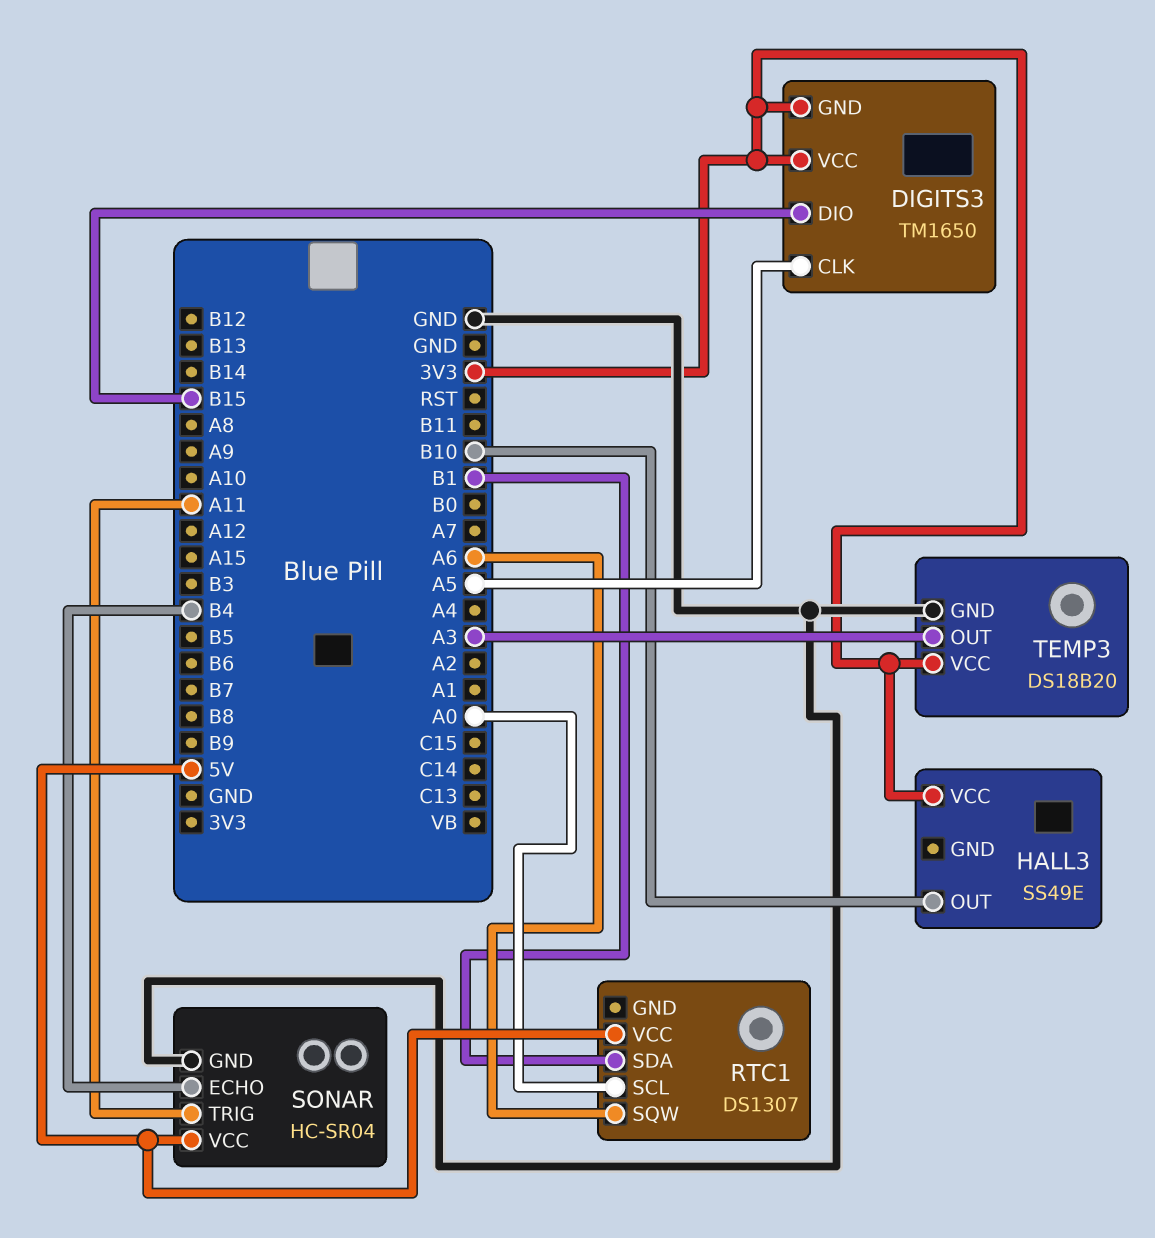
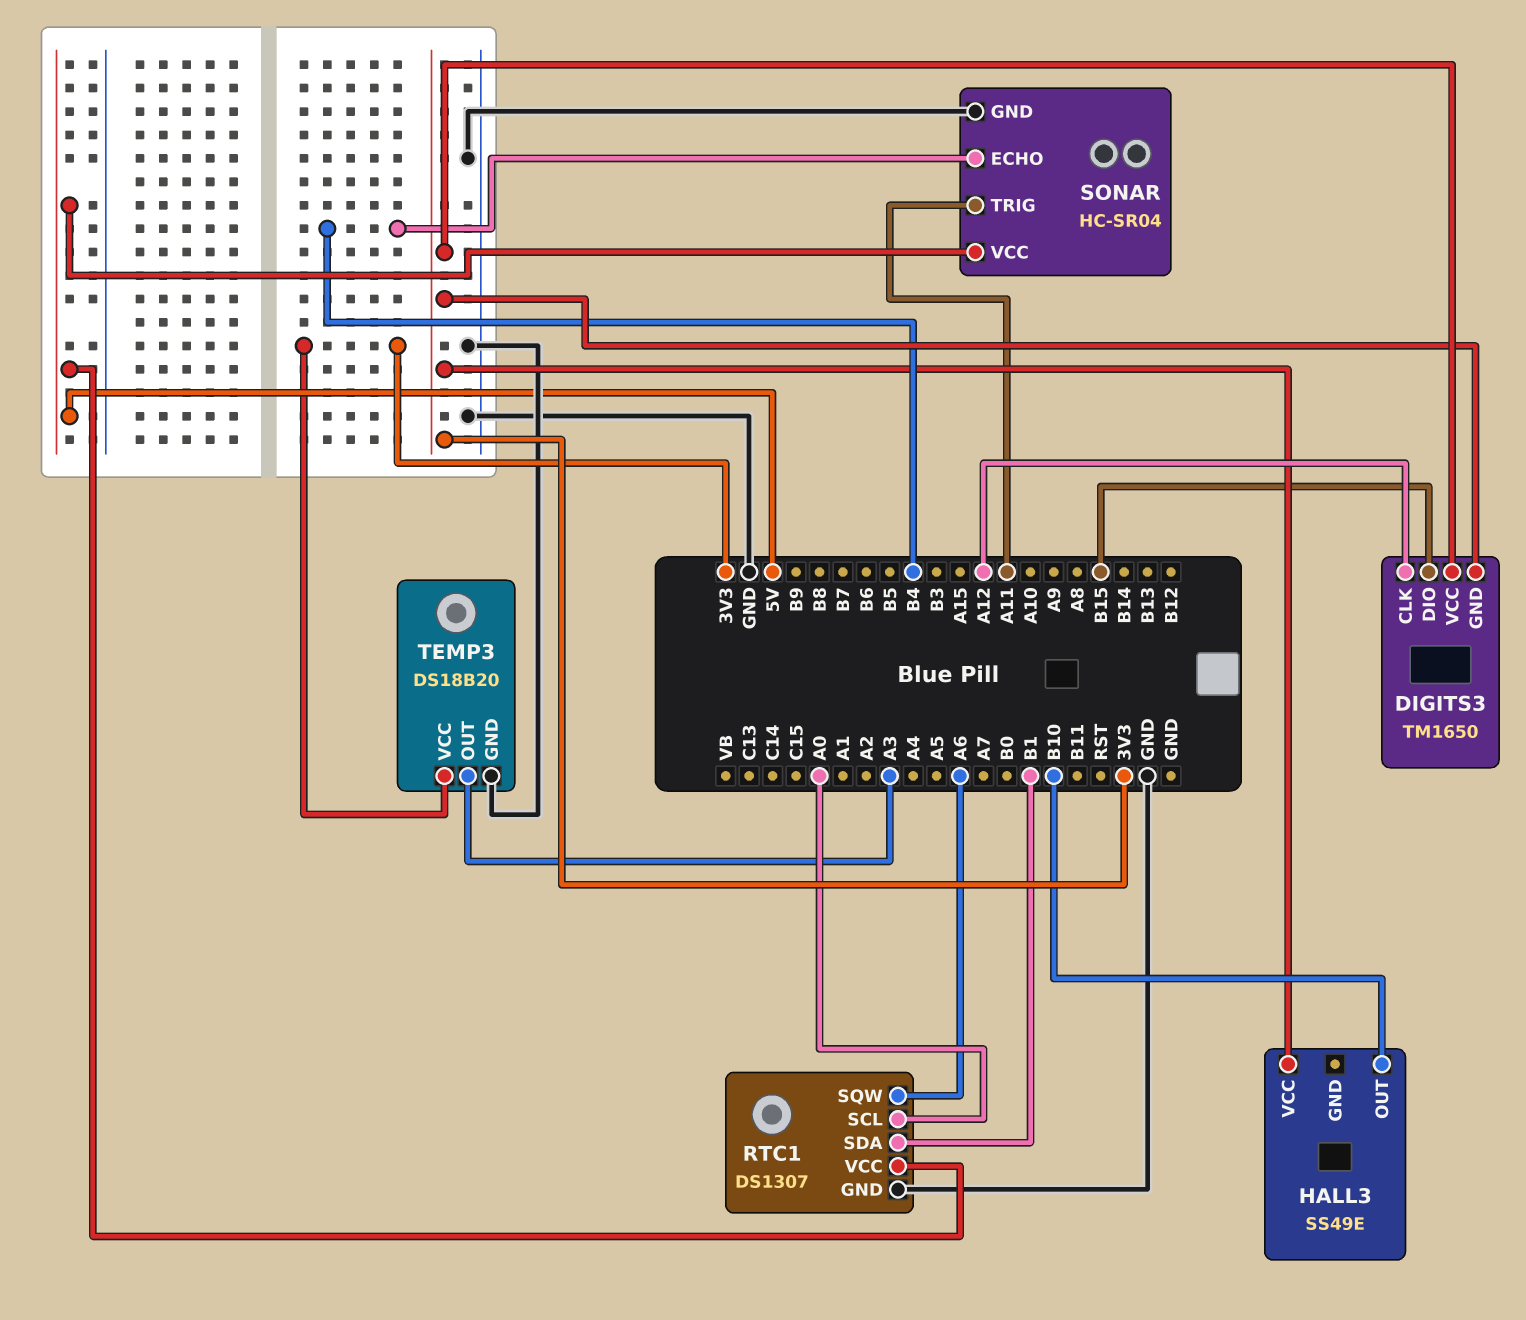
DIGITS3 pin CLK: A5 -> A12
RTC1 pin GND: none -> GND

